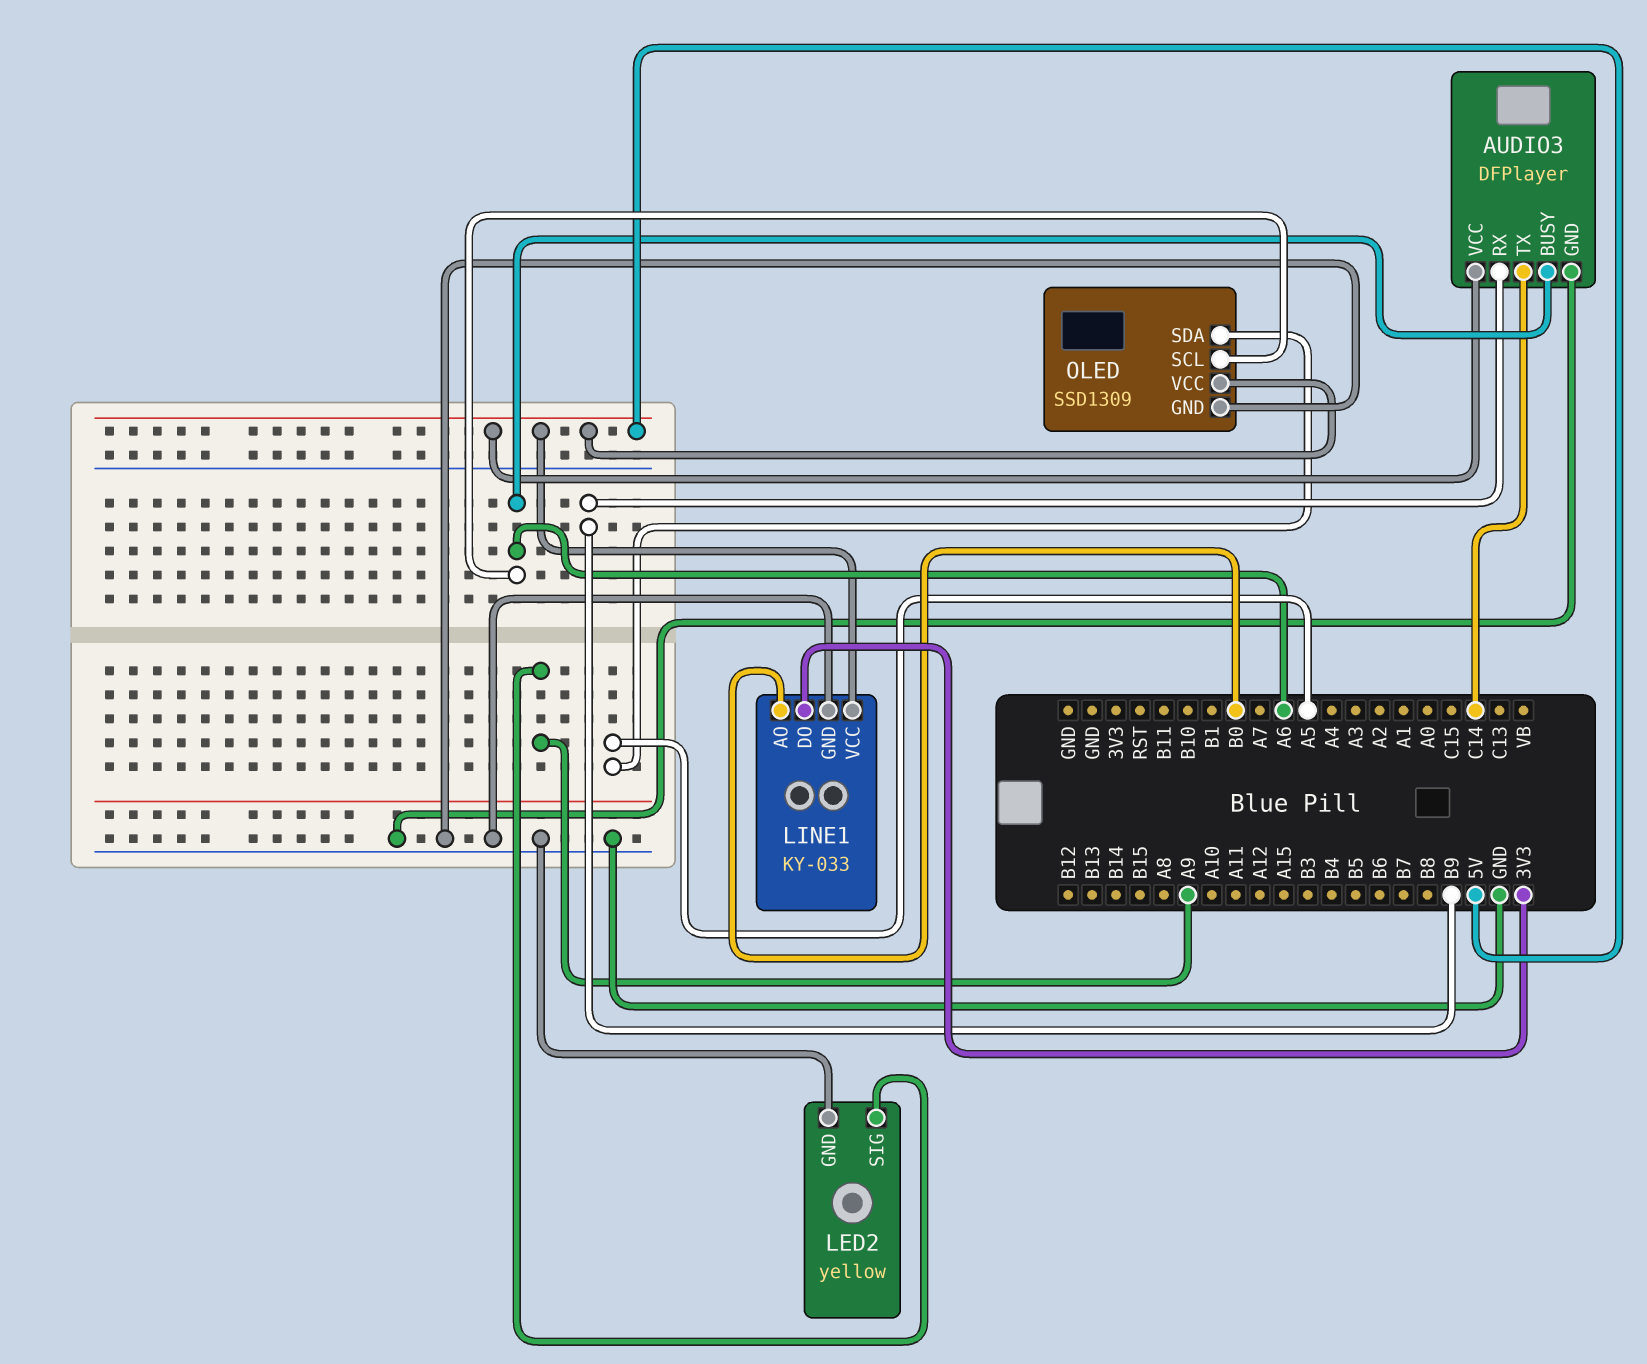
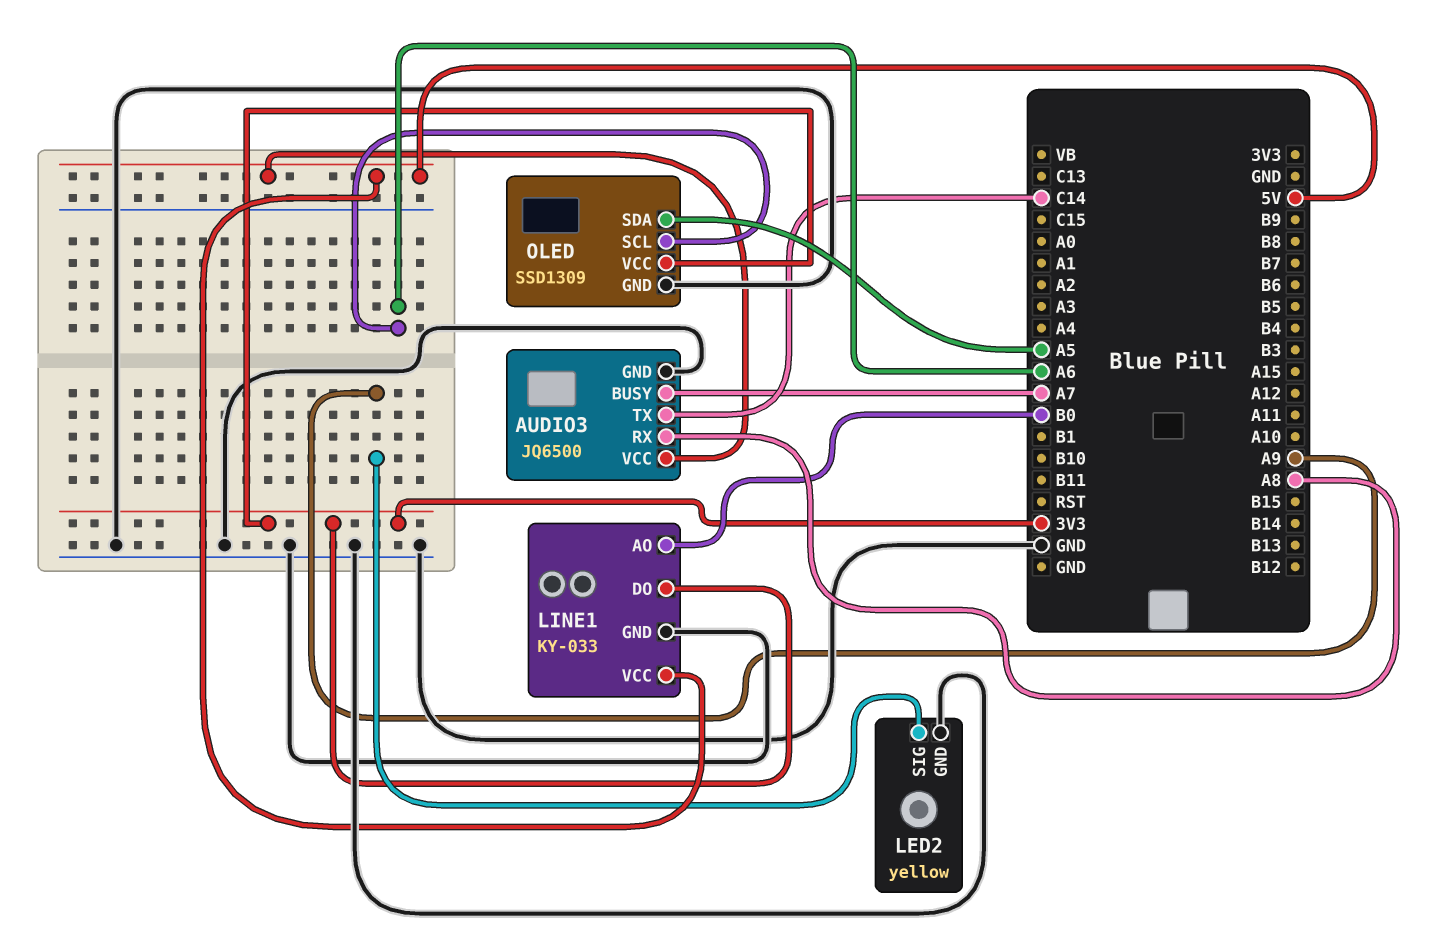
AUDIO3: DFPlayer -> JQ6500
AUDIO3 pin BUSY: A6 -> A7
AUDIO3 pin RX: B9 -> A8
OLED pin VCC: 5V -> 3V3

